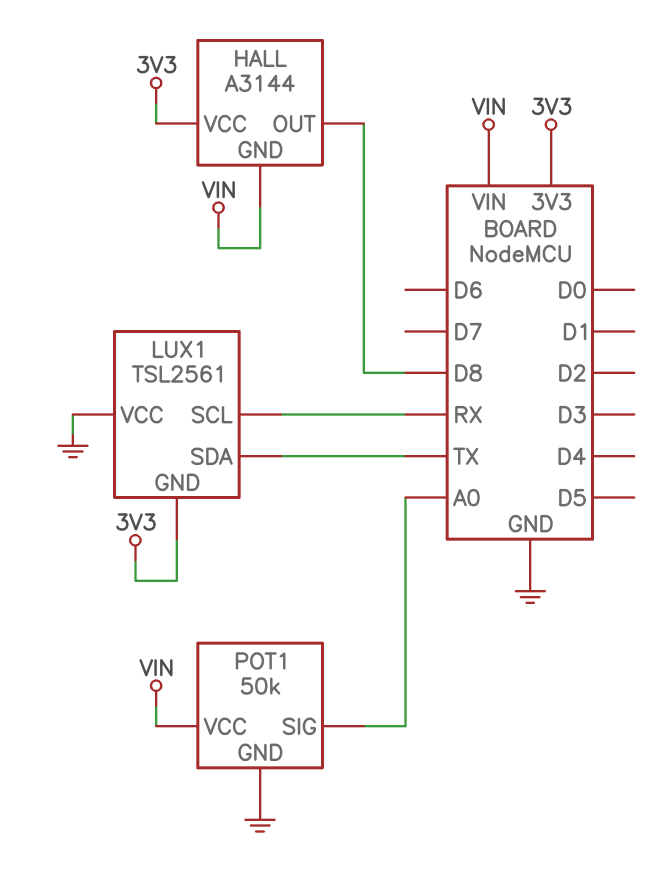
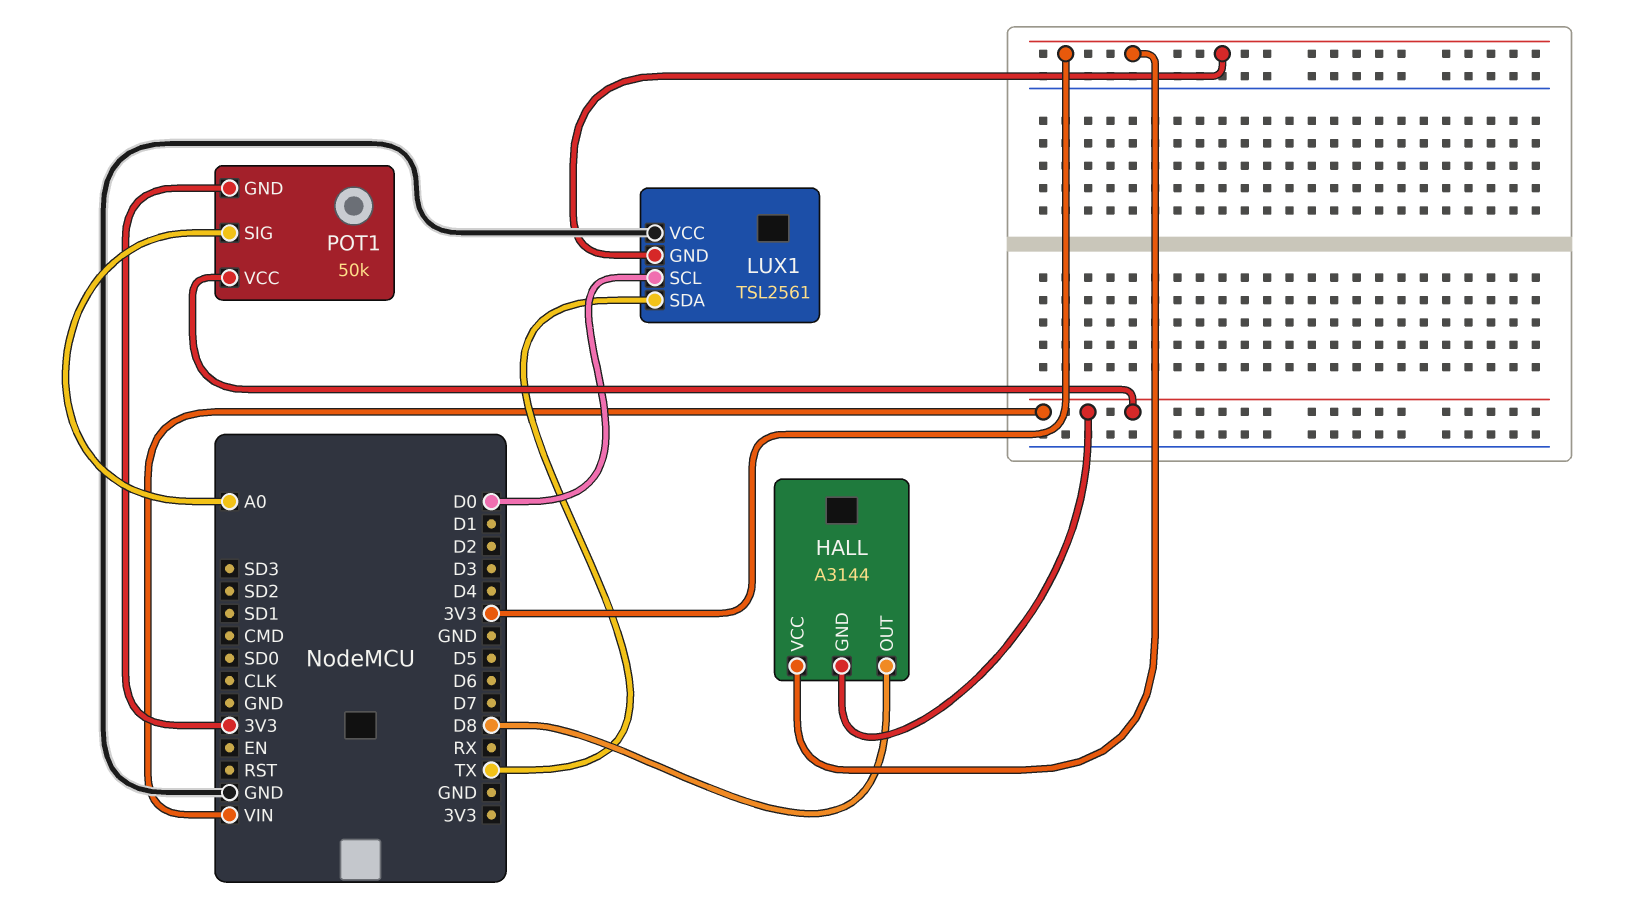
LUX1 pin SCL: RX -> D0
POT1 pin GND: GND -> 3V3

